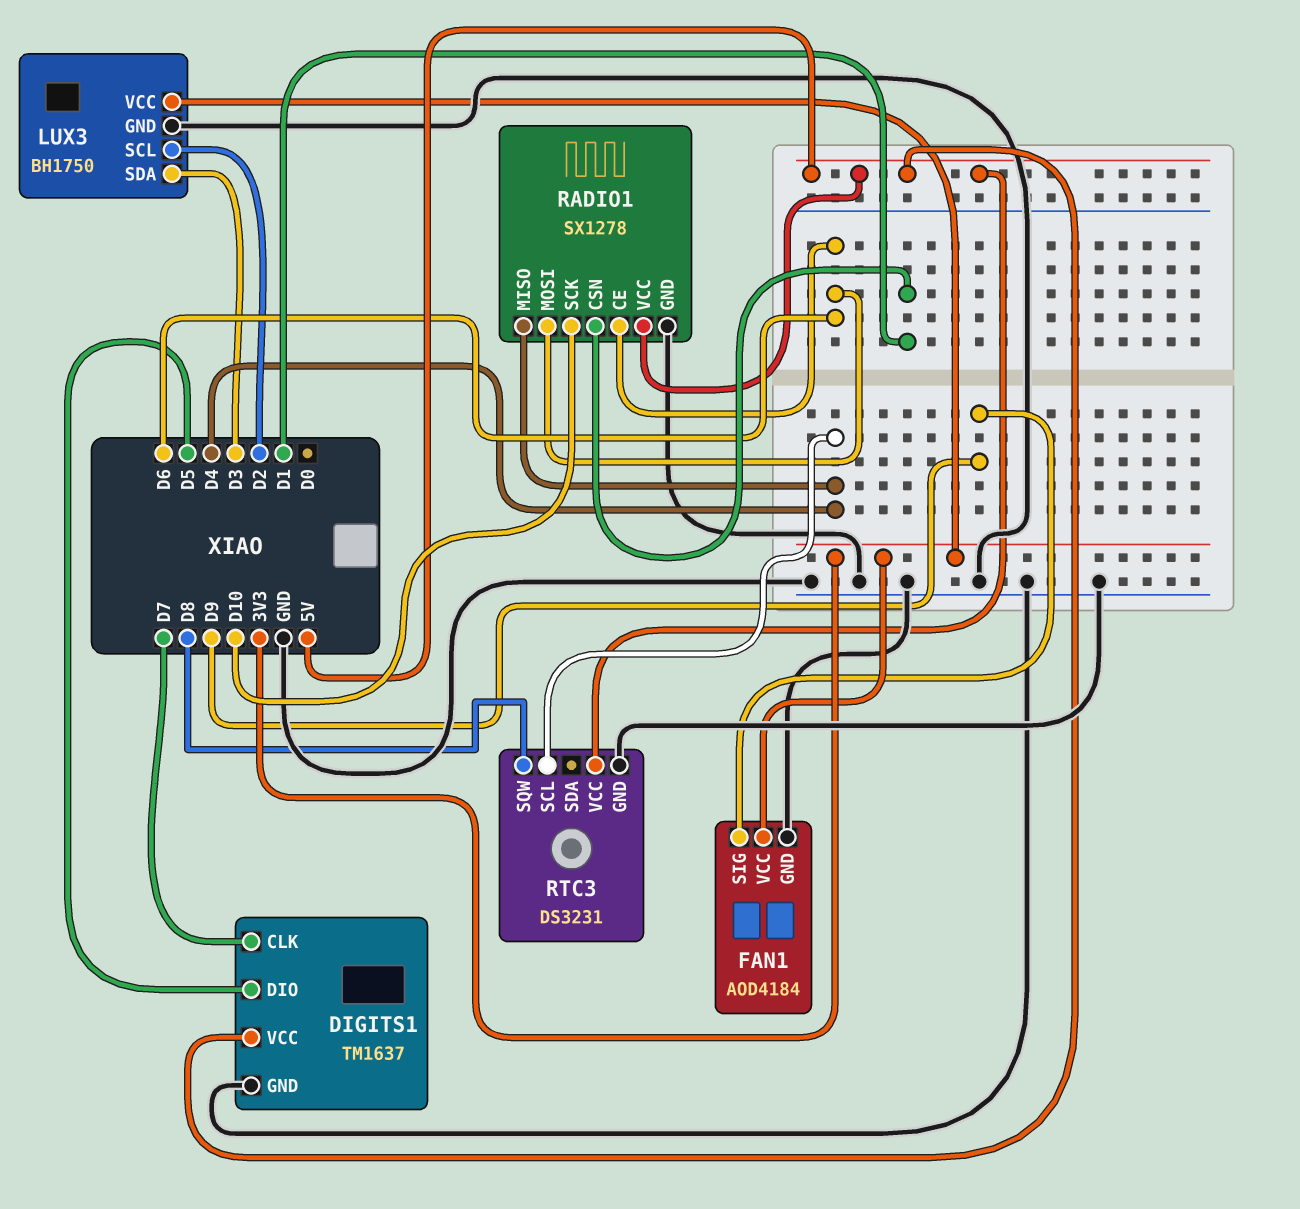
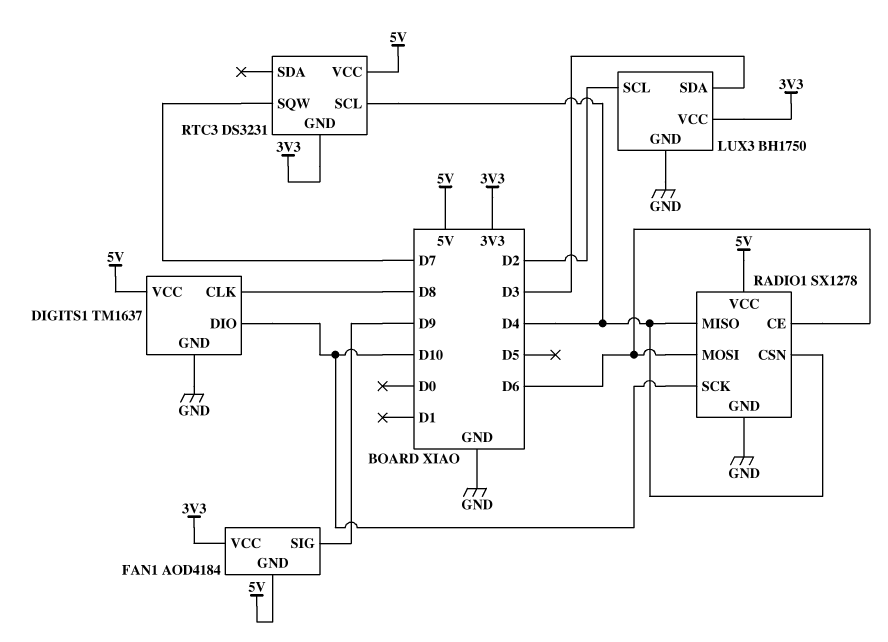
DIGITS1 pin CLK: D7 -> D8
DIGITS1 pin DIO: D5 -> D10
FAN1 pin GND: GND -> 5V
RADIO1 pin CSN: D1 -> D4
RTC3 pin GND: GND -> 3V3
RTC3 pin SQW: D8 -> D7

